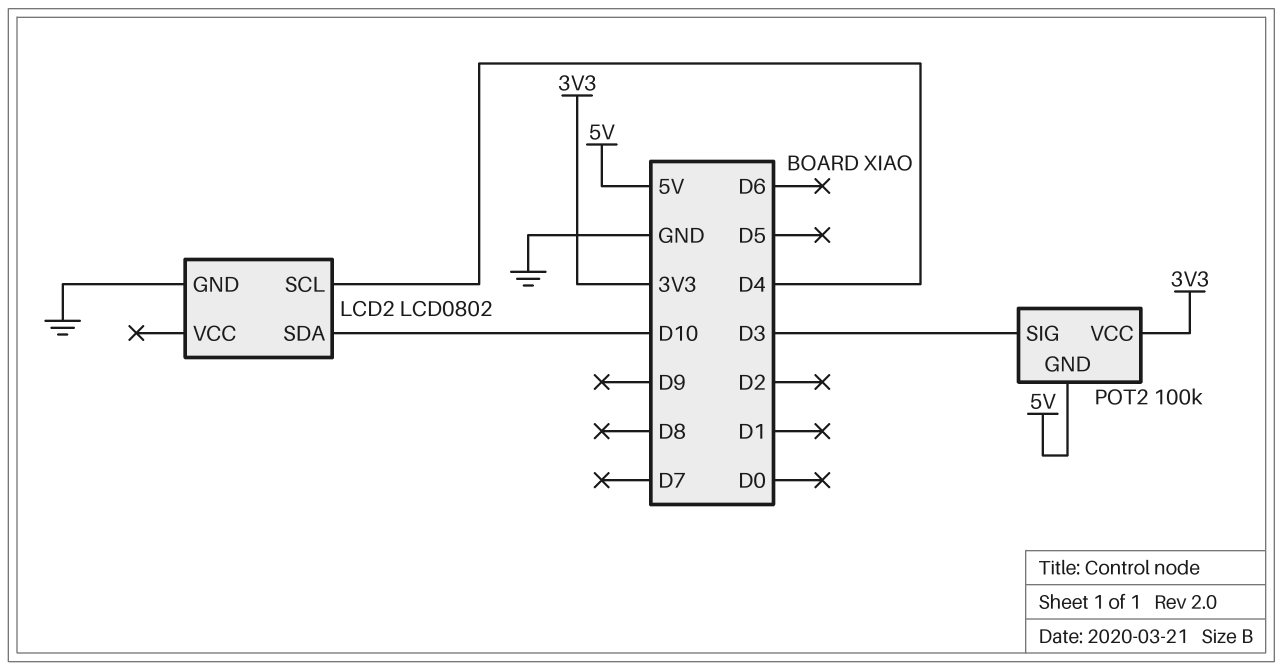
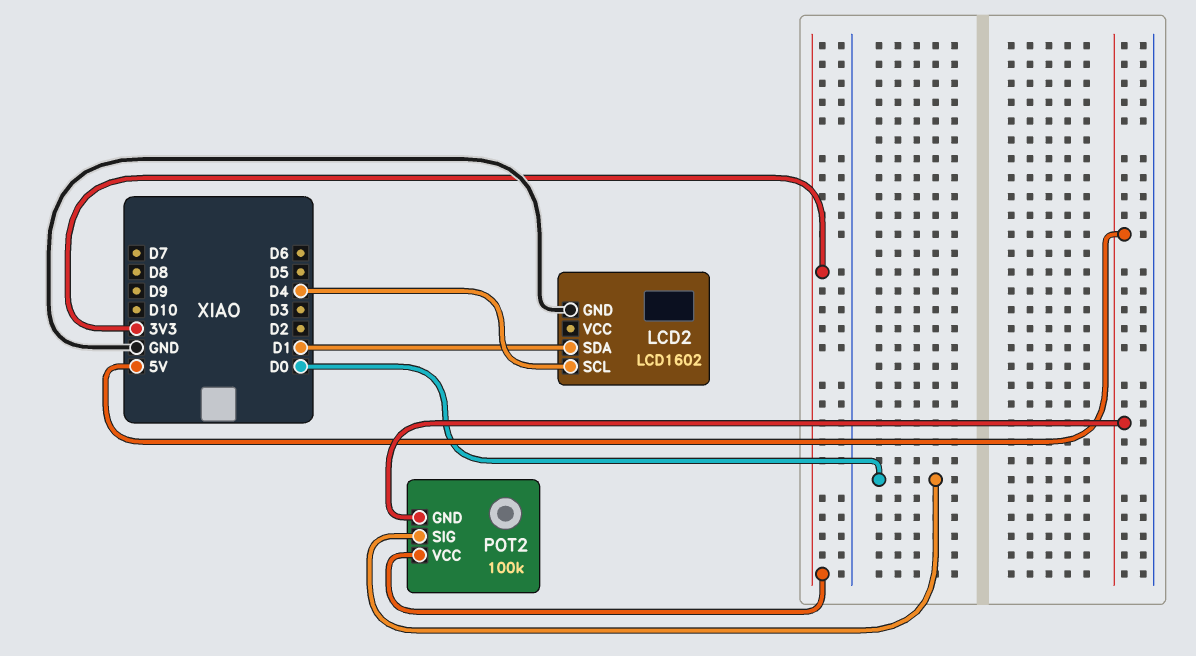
LCD2: LCD0802 -> LCD1602
LCD2 pin SDA: D10 -> D1
POT2 pin SIG: D3 -> D0

